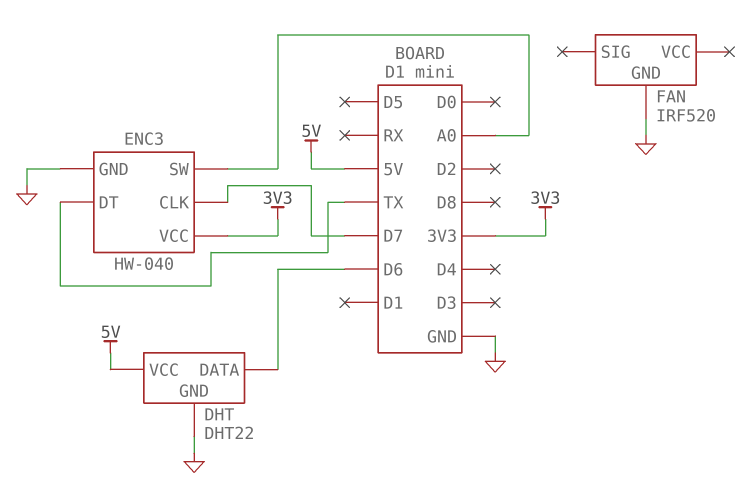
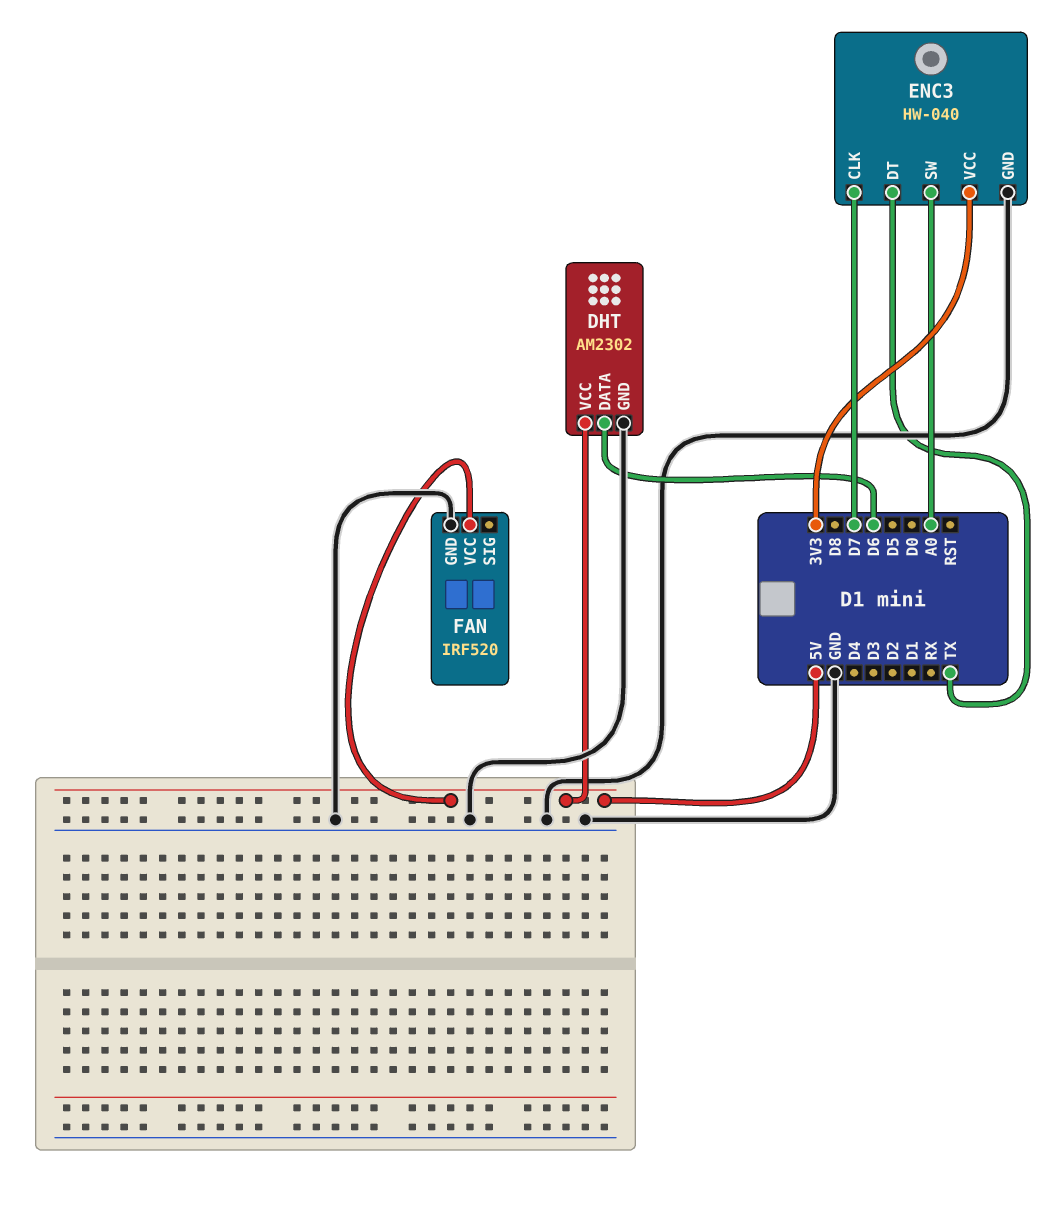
DHT: DHT22 -> AM2302
FAN pin VCC: none -> 5V

